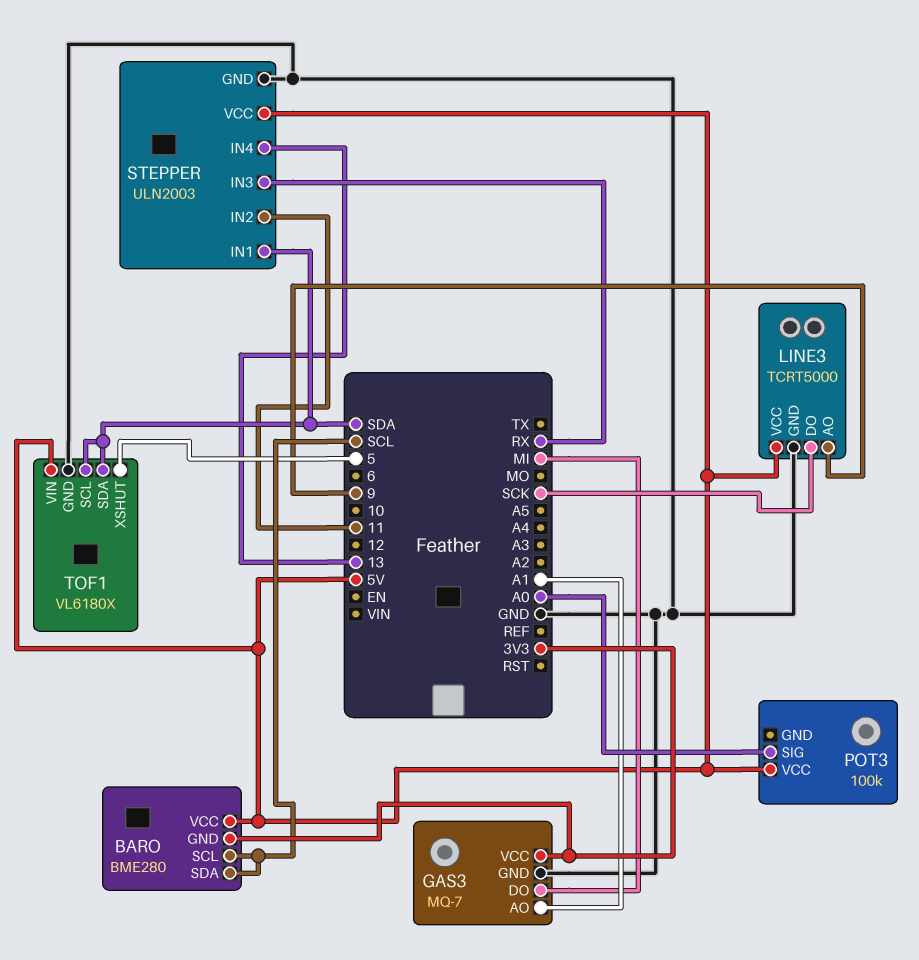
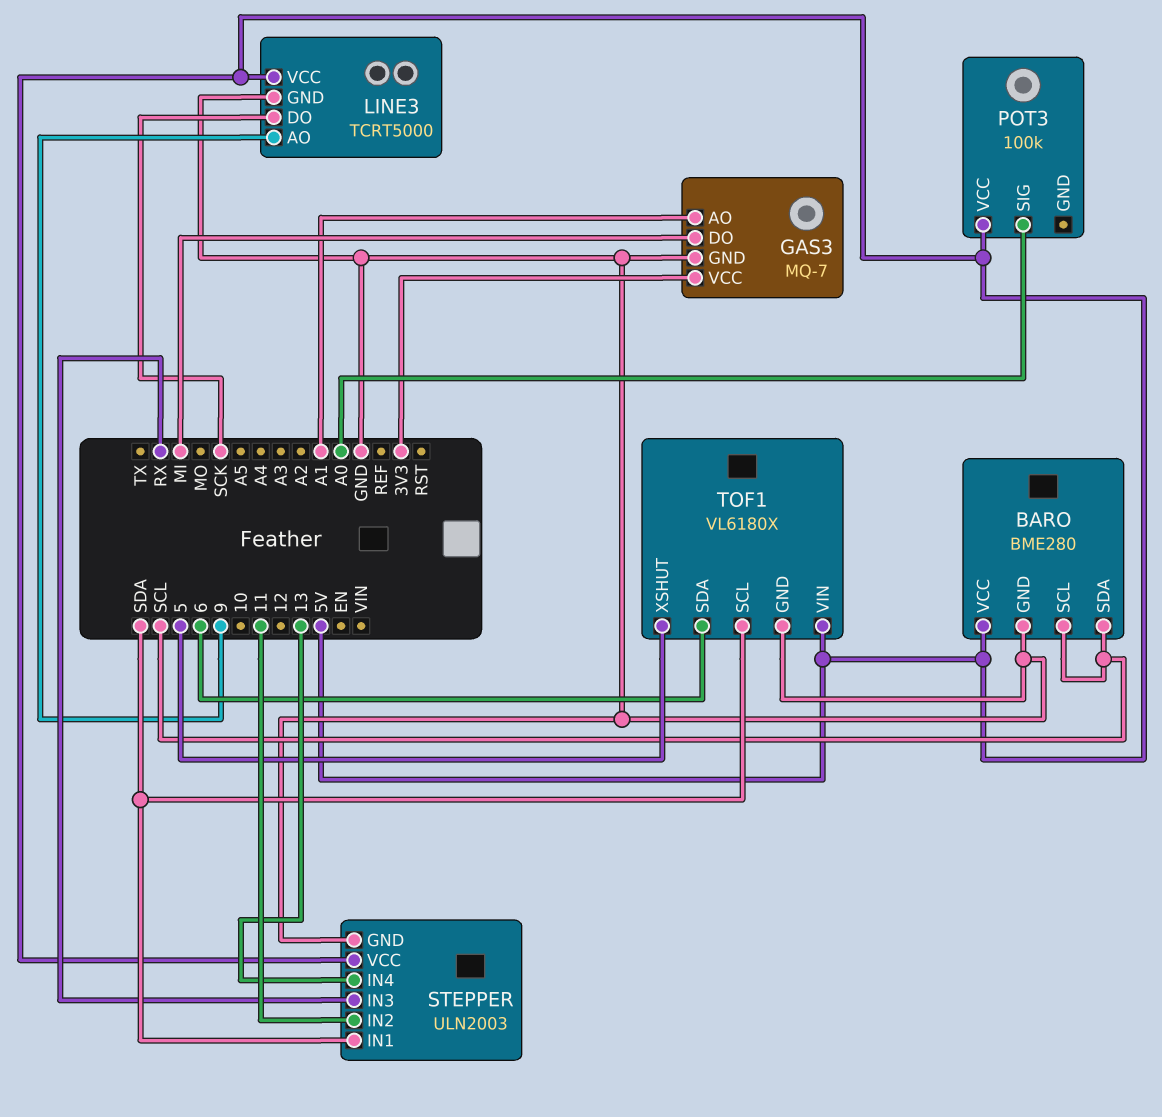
BARO pin GND: 3V3 -> GND
TOF1 pin SDA: SDA -> 6

